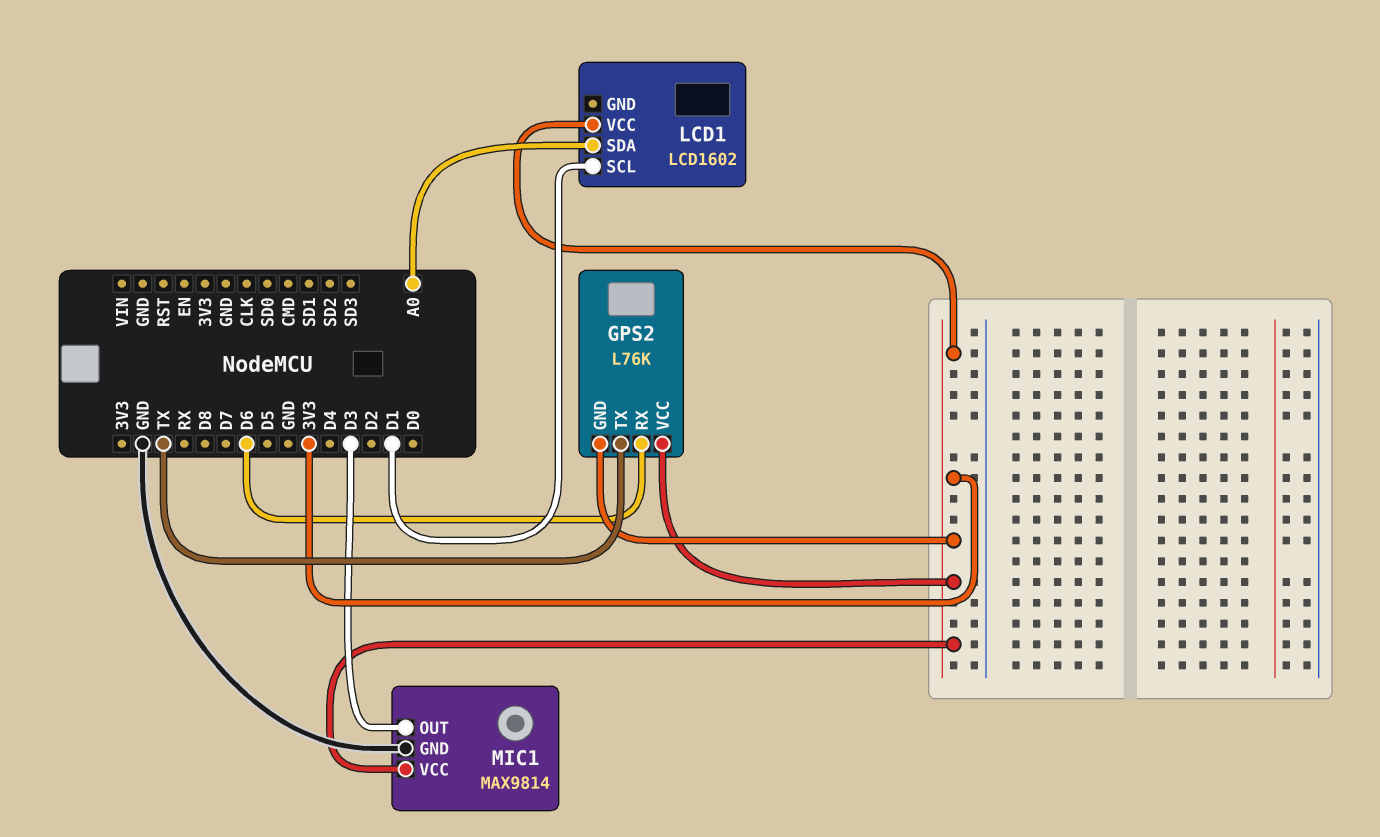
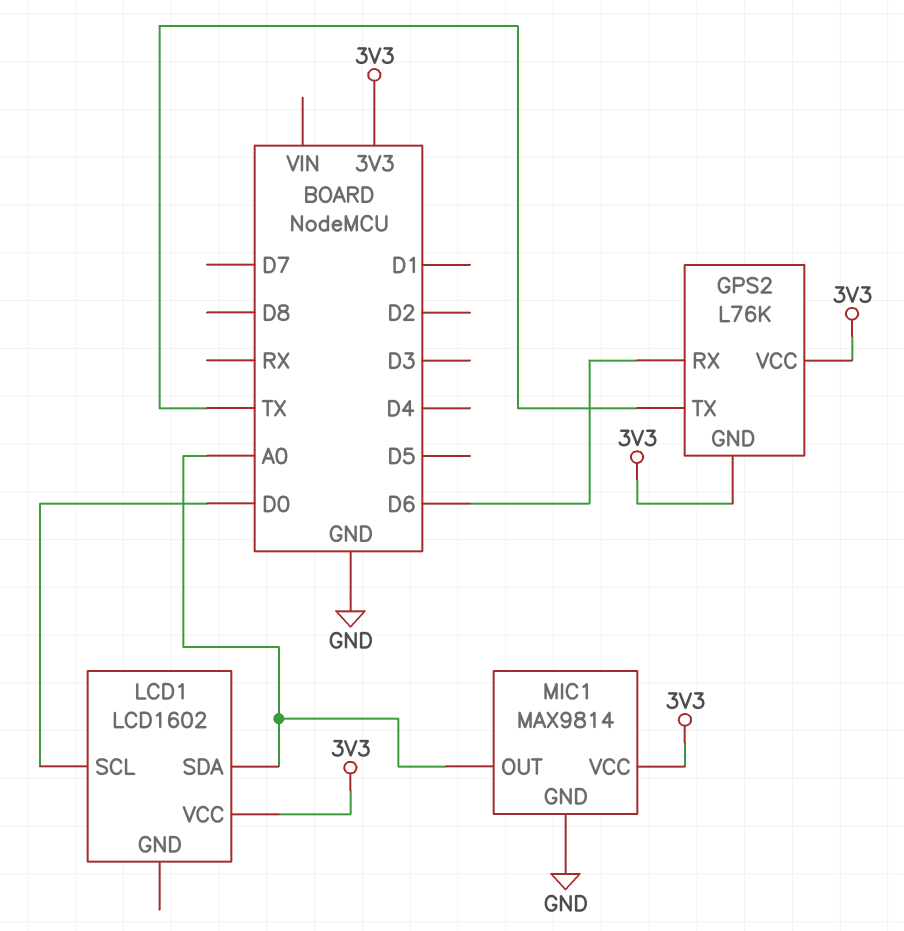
LCD1 pin SCL: D1 -> D0
MIC1 pin OUT: D3 -> A0

